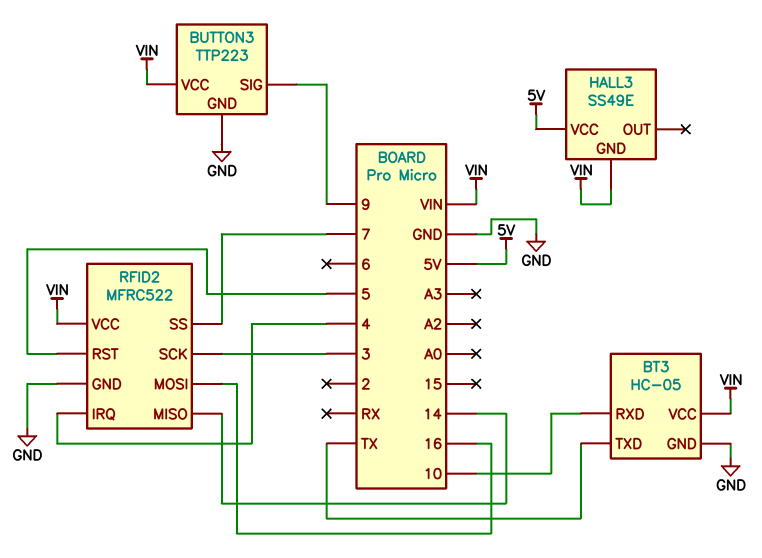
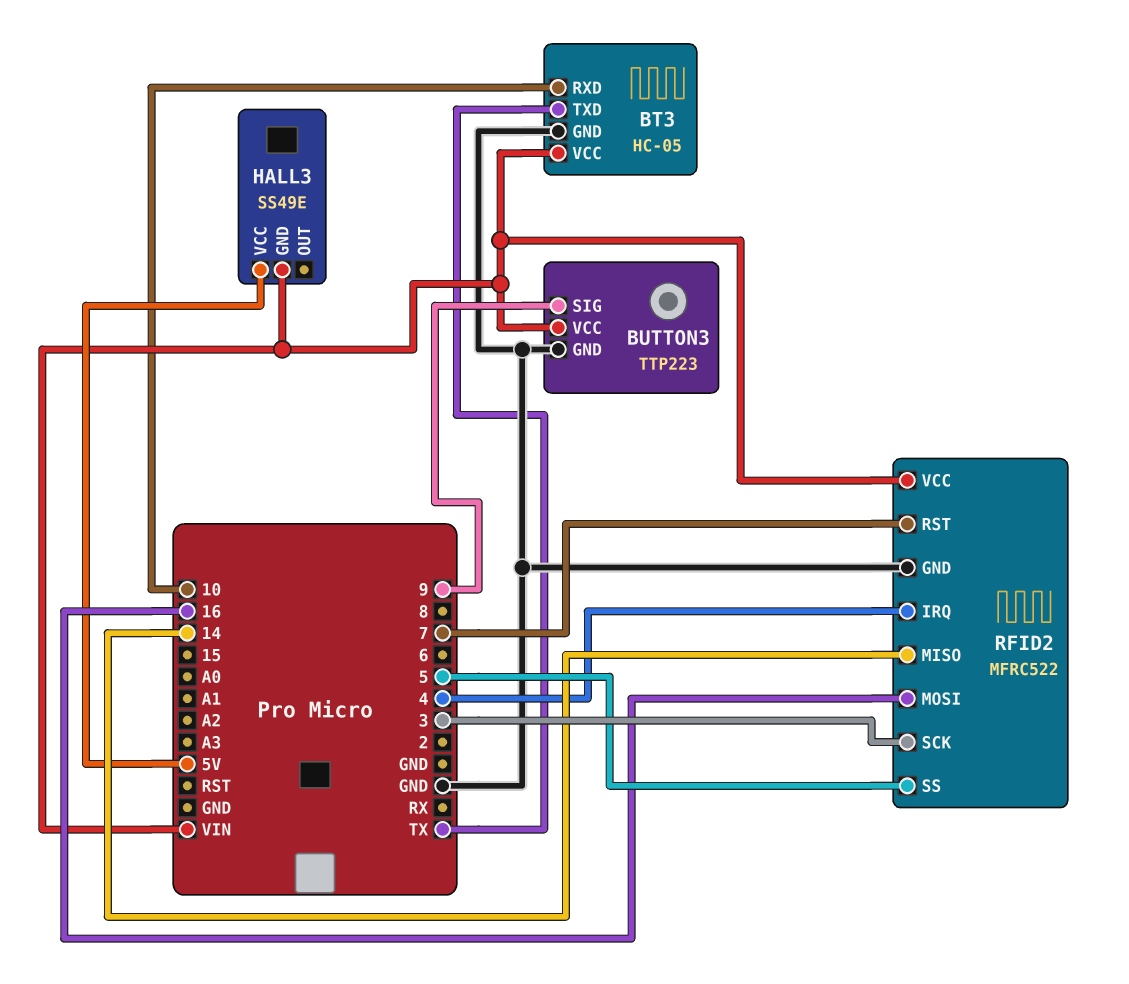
RFID2 pin RST: 5 -> 7
RFID2 pin SS: 7 -> 5

